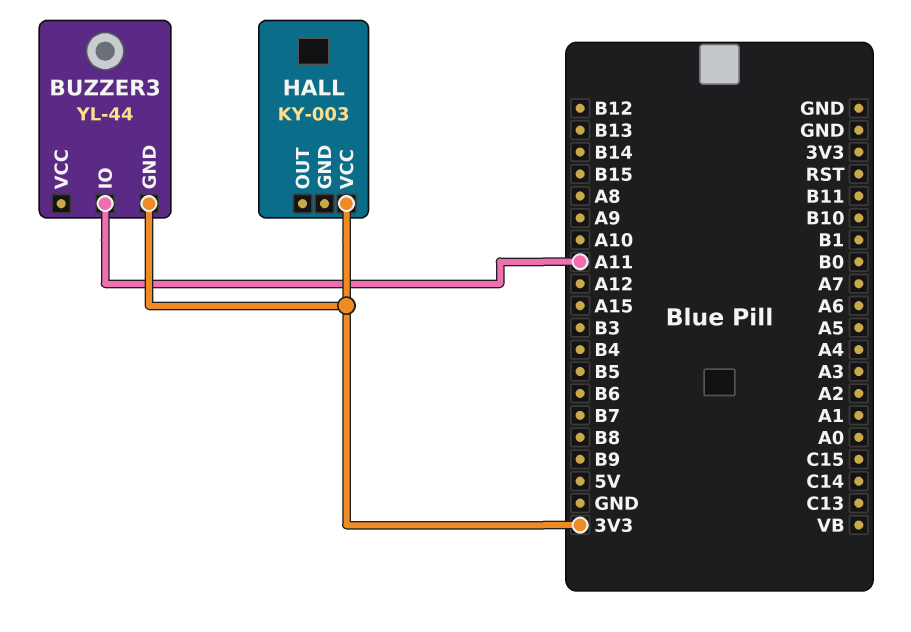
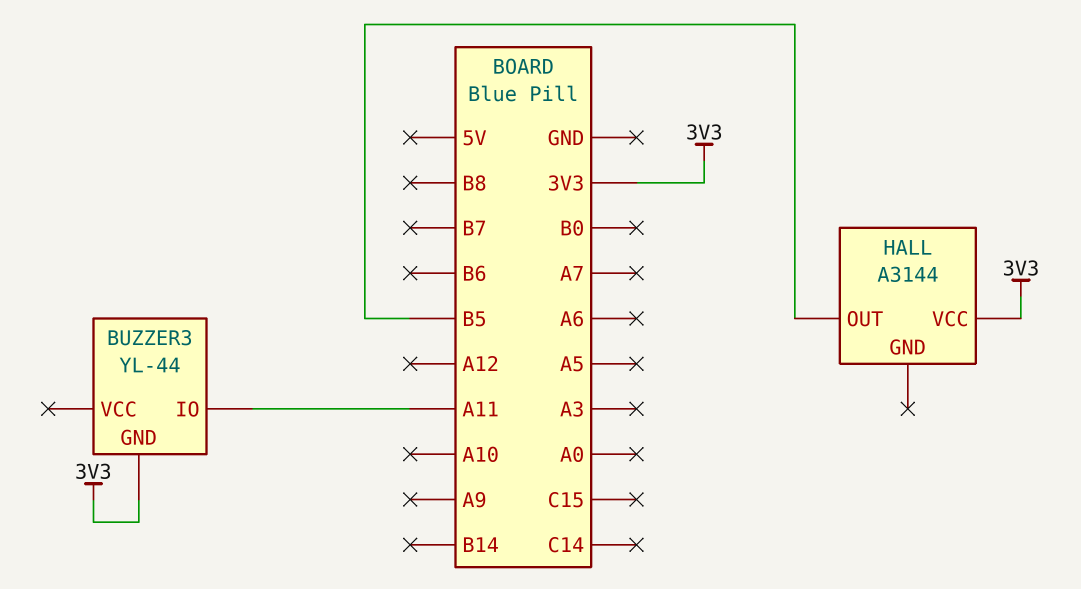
HALL: KY-003 -> A3144
HALL pin OUT: none -> B5

